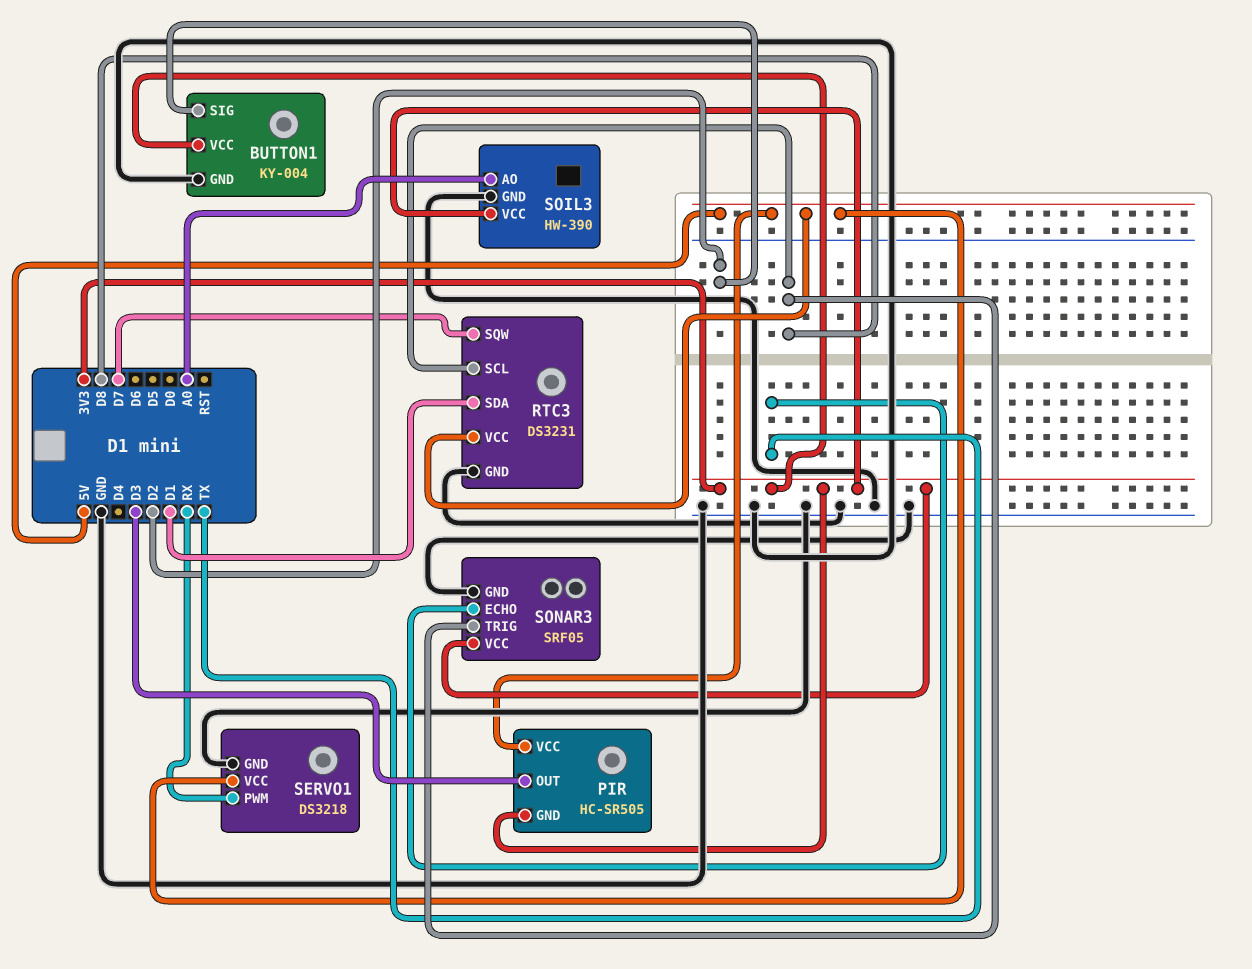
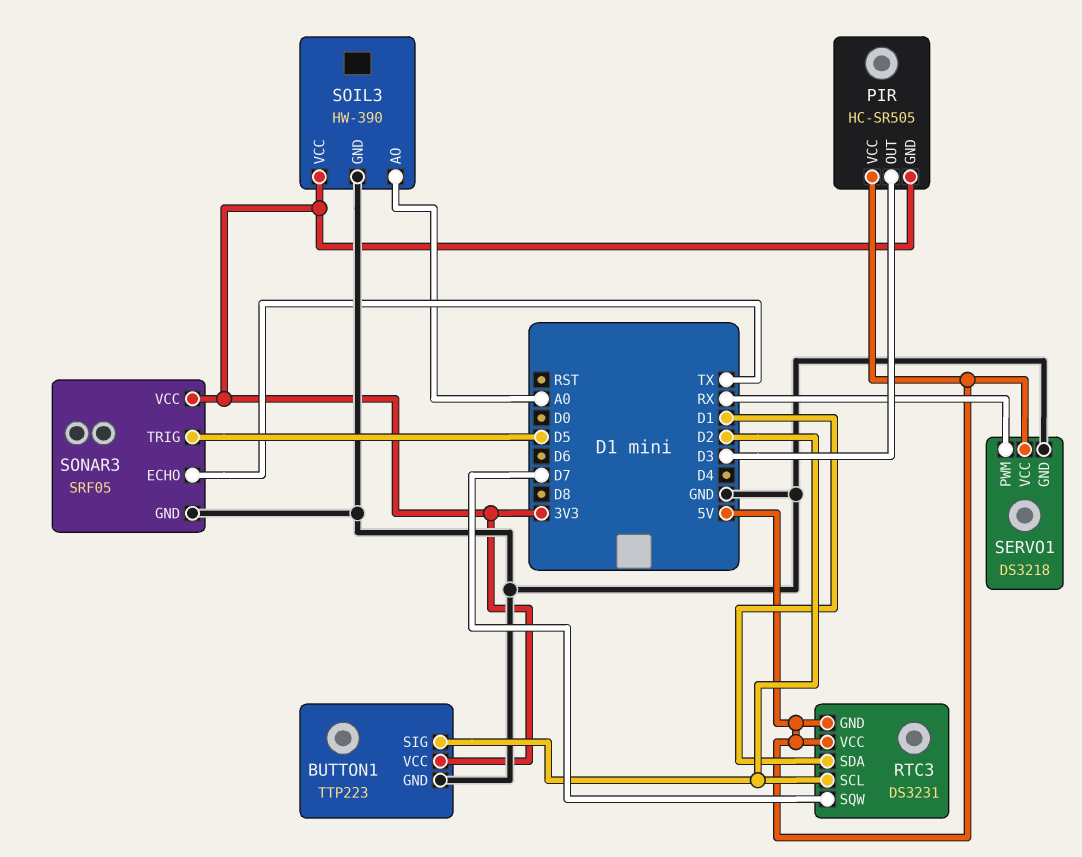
BUTTON1: KY-004 -> TTP223
RTC3 pin GND: GND -> 5V
RTC3 pin SCL: D8 -> D2
SONAR3 pin TRIG: D8 -> D5

